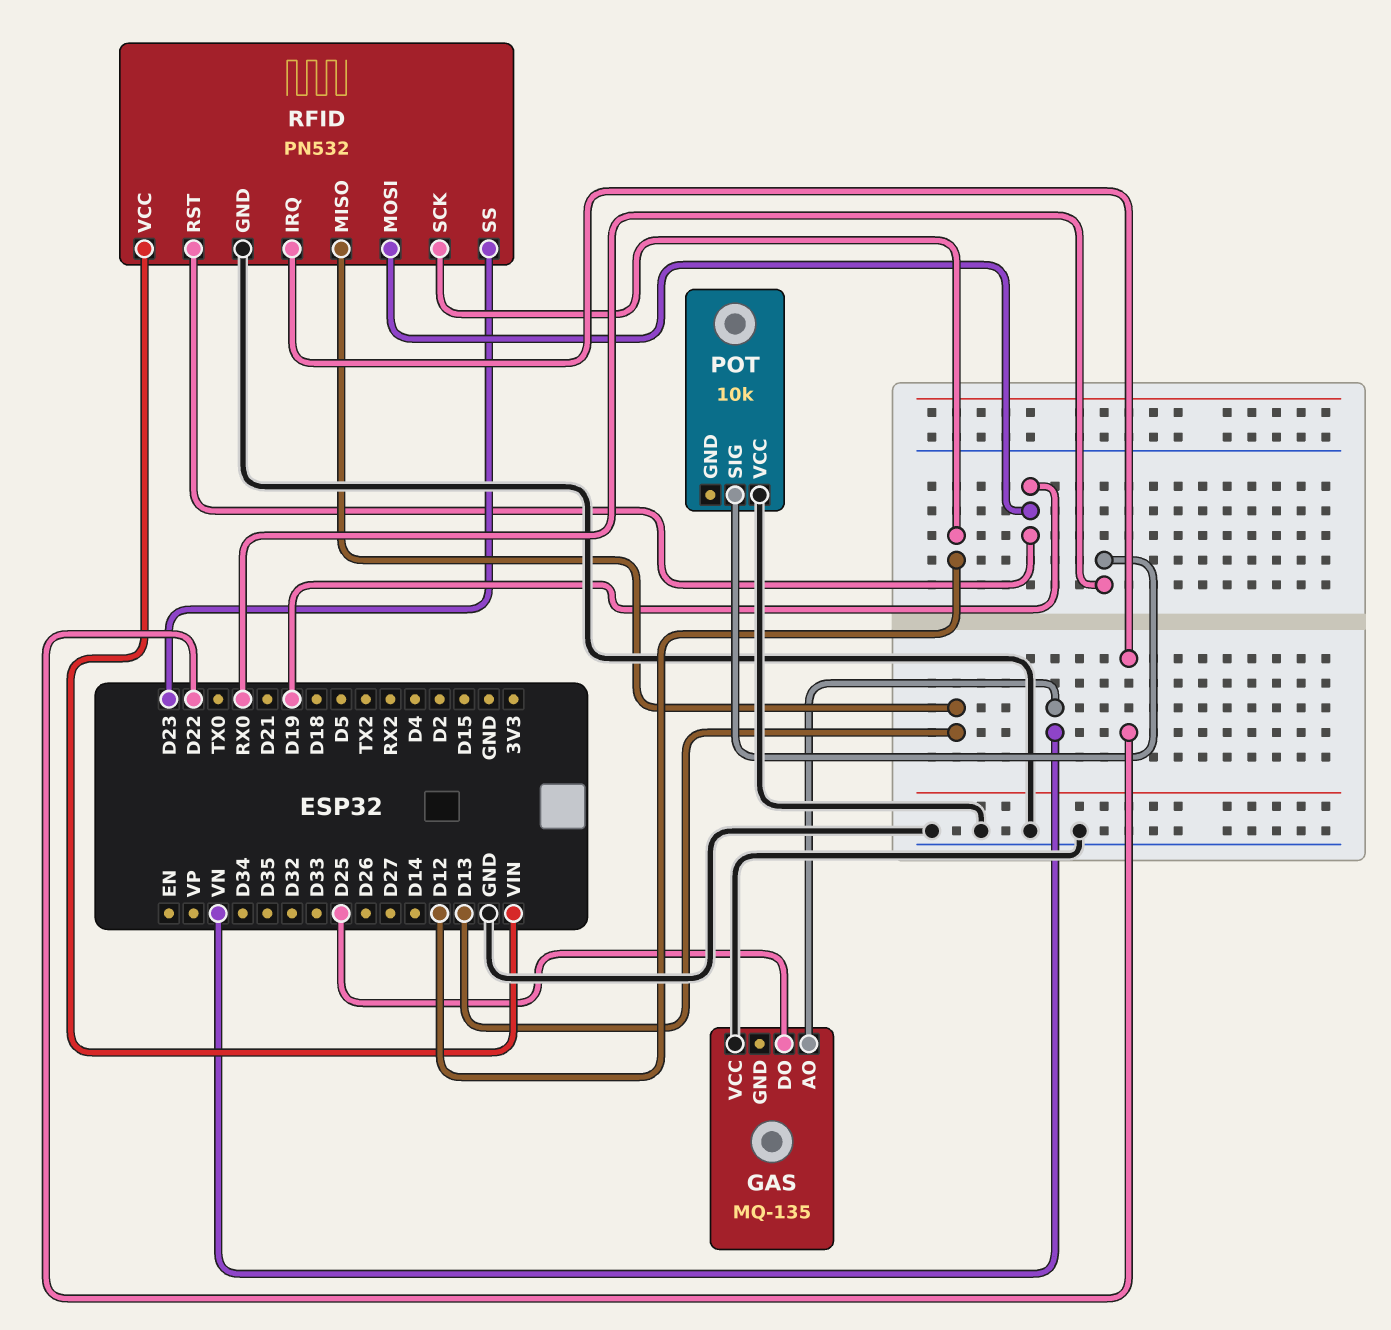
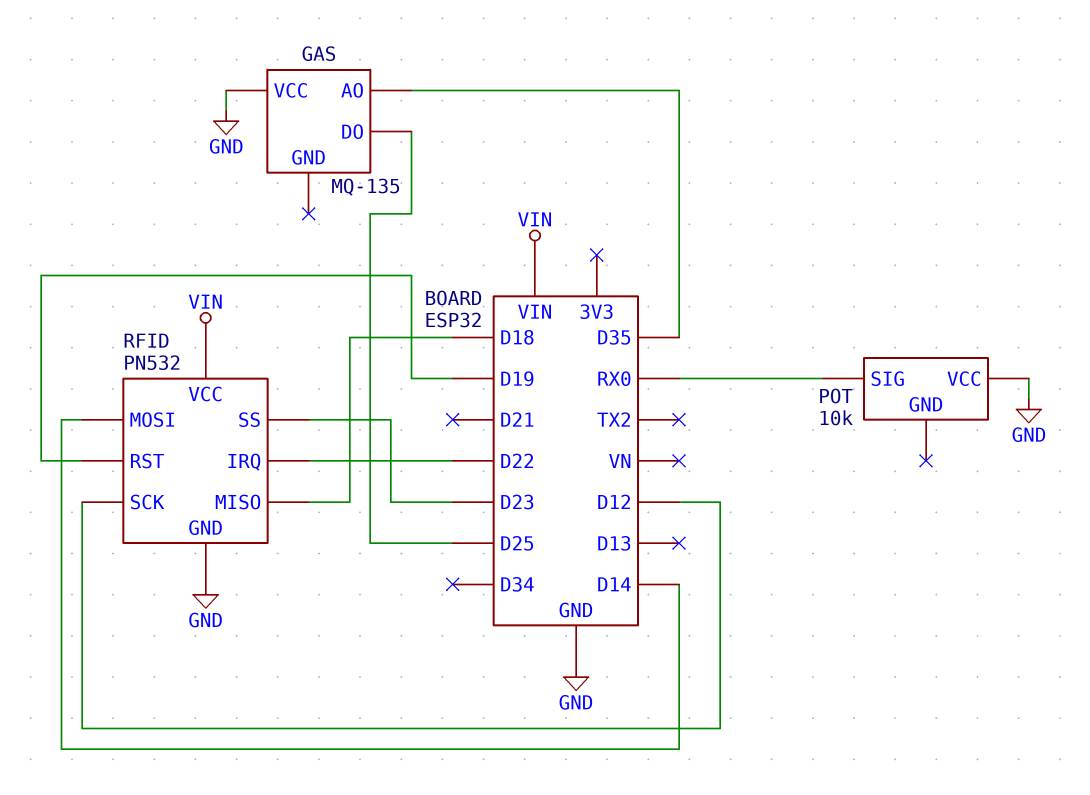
GAS pin AO: VN -> D35
RFID pin MISO: D13 -> D18
RFID pin MOSI: D19 -> D14

